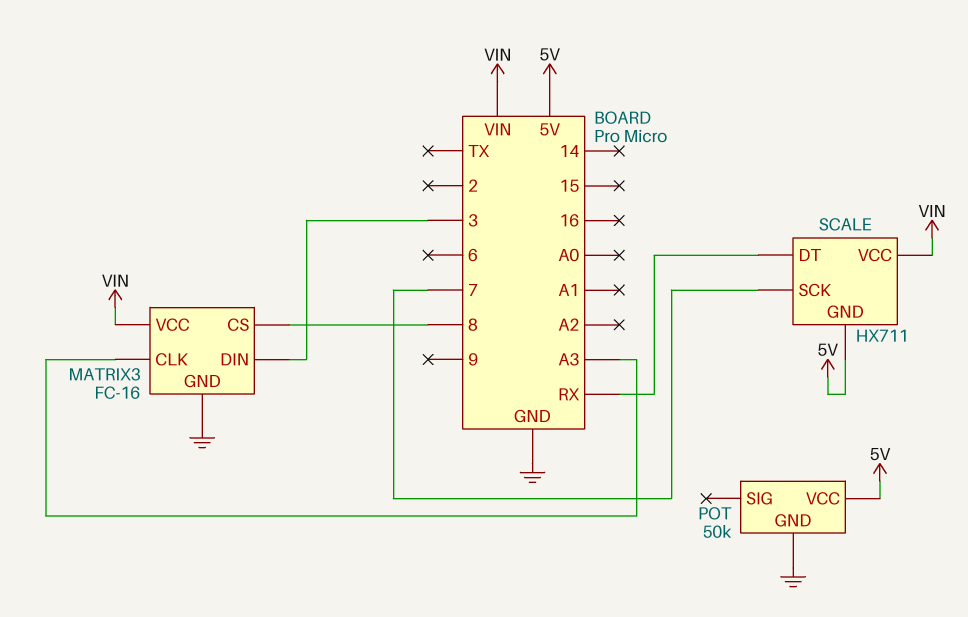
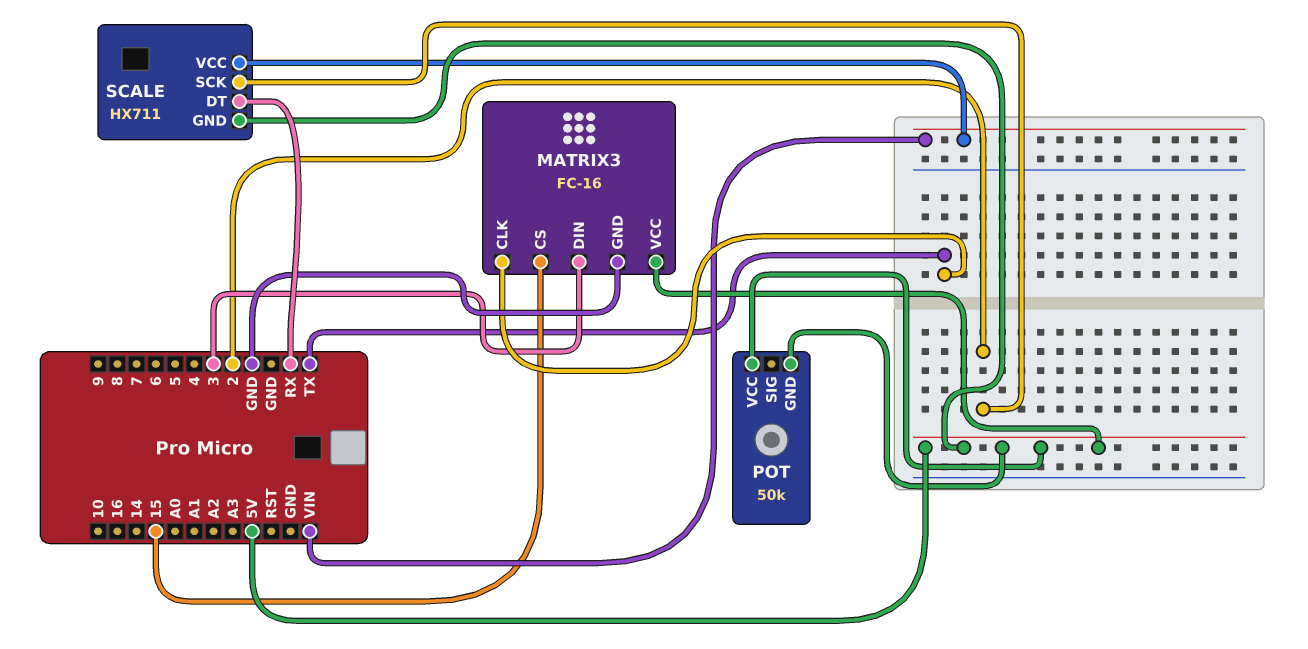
MATRIX3 pin CLK: A3 -> TX
MATRIX3 pin CS: 8 -> 15
MATRIX3 pin VCC: VIN -> 5V
POT pin GND: GND -> 5V
SCALE pin SCK: 7 -> 2

